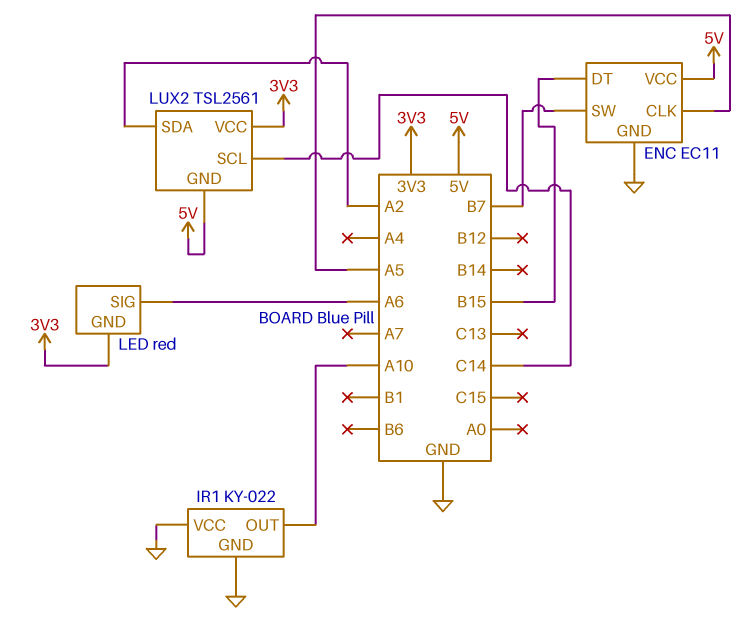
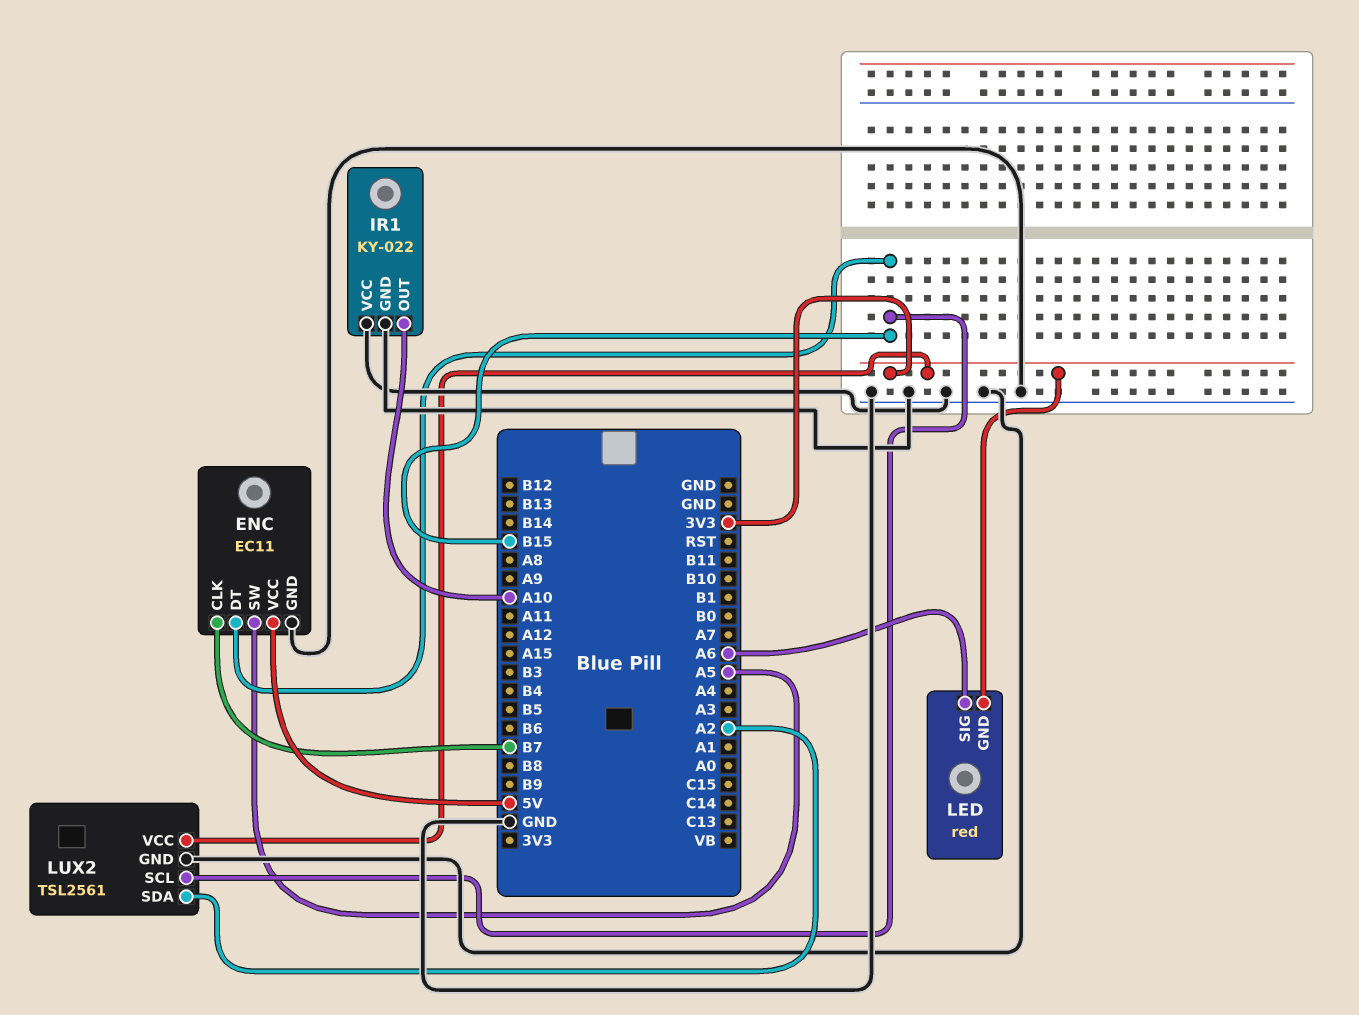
ENC pin CLK: A5 -> B7
ENC pin SW: B7 -> A5
LUX2 pin GND: 5V -> GND
LUX2 pin SCL: C14 -> B15

